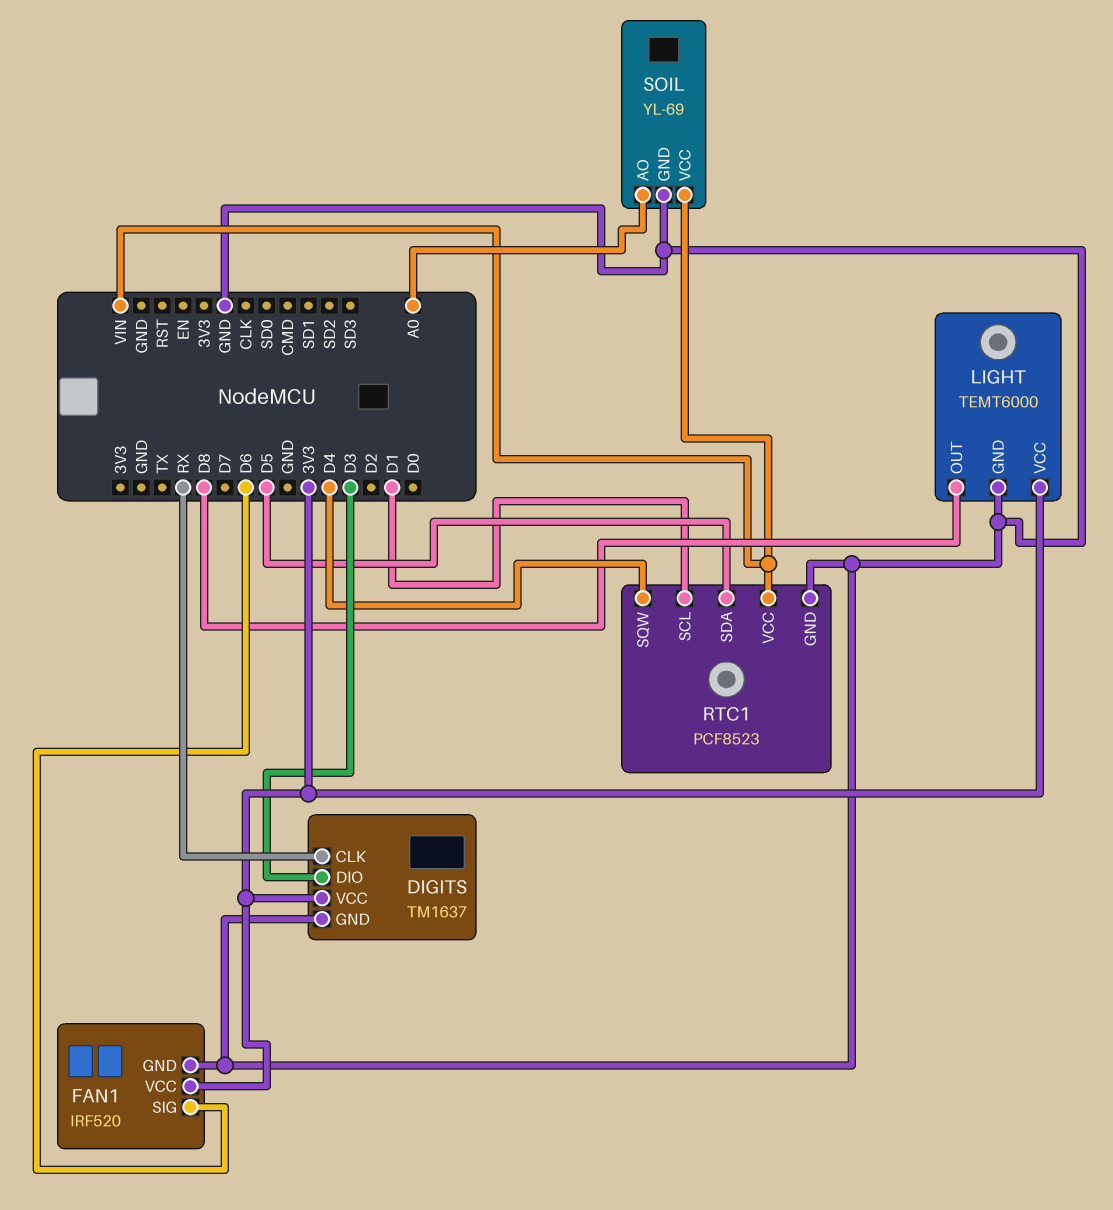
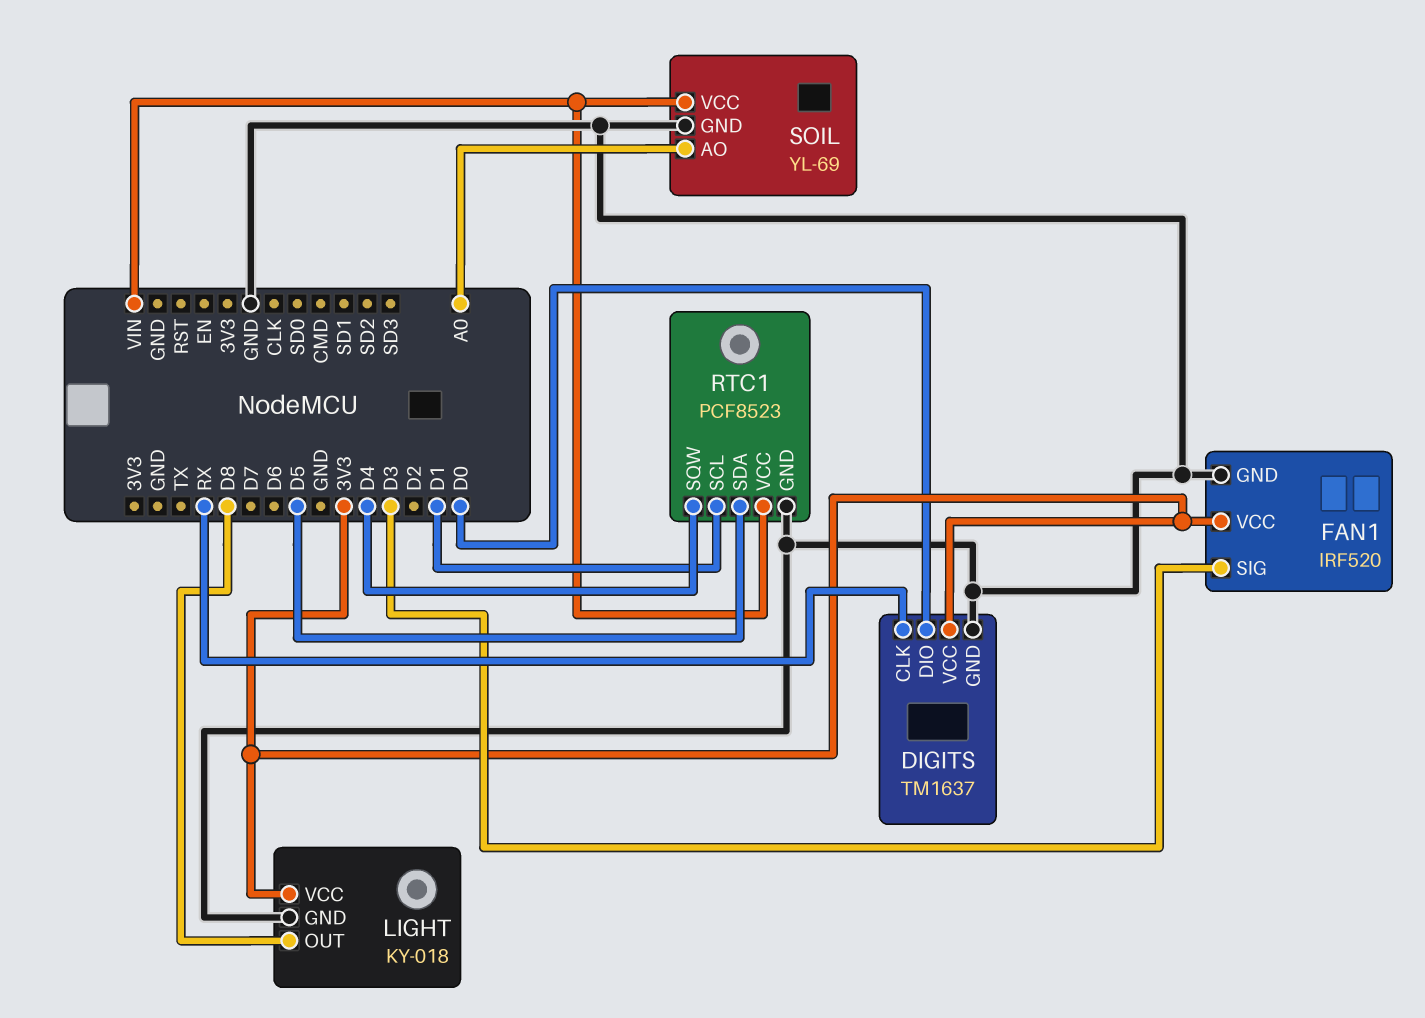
DIGITS pin DIO: D3 -> D0
FAN1 pin SIG: D6 -> D3
LIGHT: TEMT6000 -> KY-018

